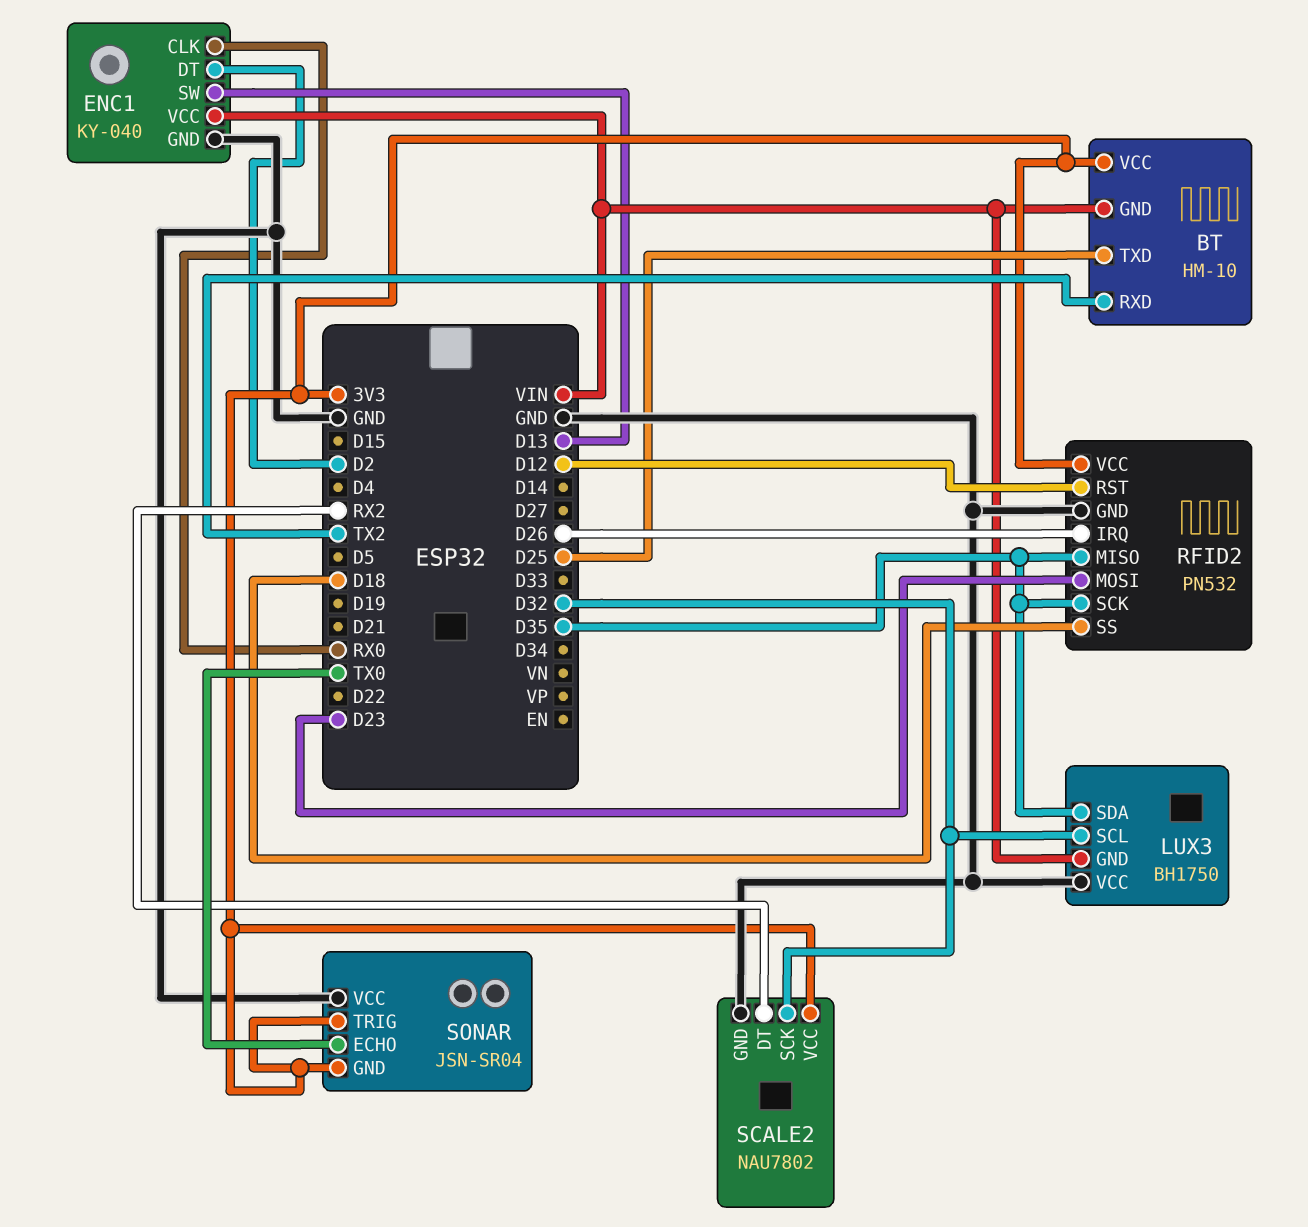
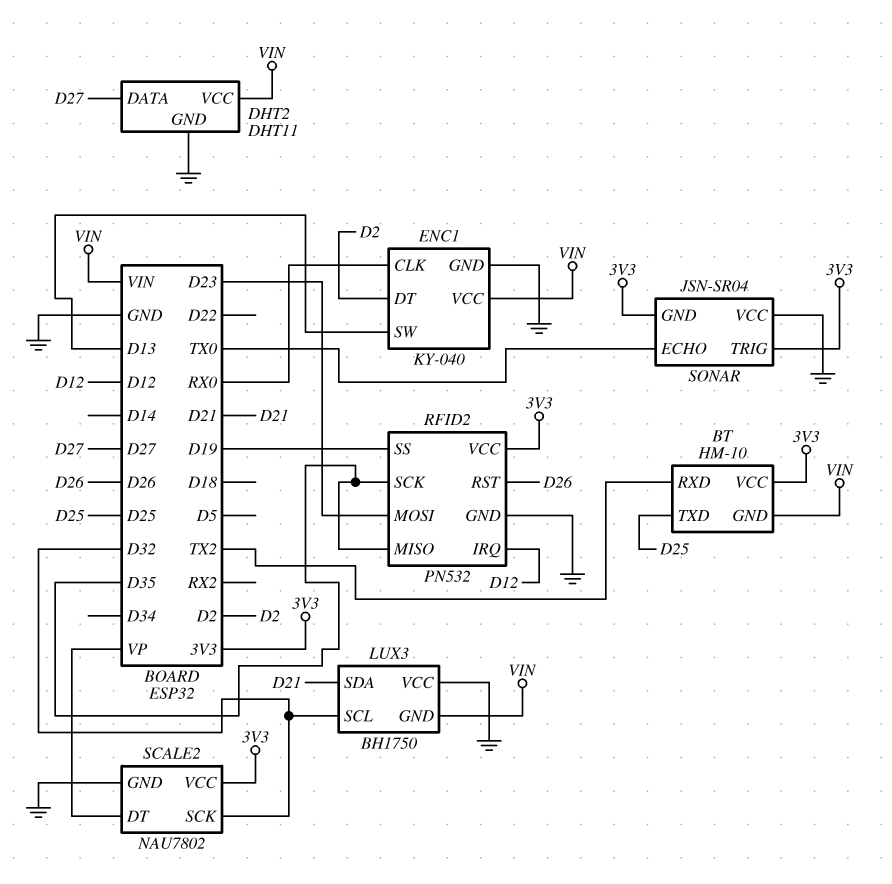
DHT2: none -> DHT11
DHT2 pin DATA: none -> D27
DHT2 pin GND: none -> GND
DHT2 pin VCC: none -> VIN
LUX3 pin SDA: D35 -> D21
RFID2 pin IRQ: D26 -> D12
RFID2 pin RST: D12 -> D26
RFID2 pin SS: D18 -> D19
SCALE2 pin DT: RX2 -> VP

